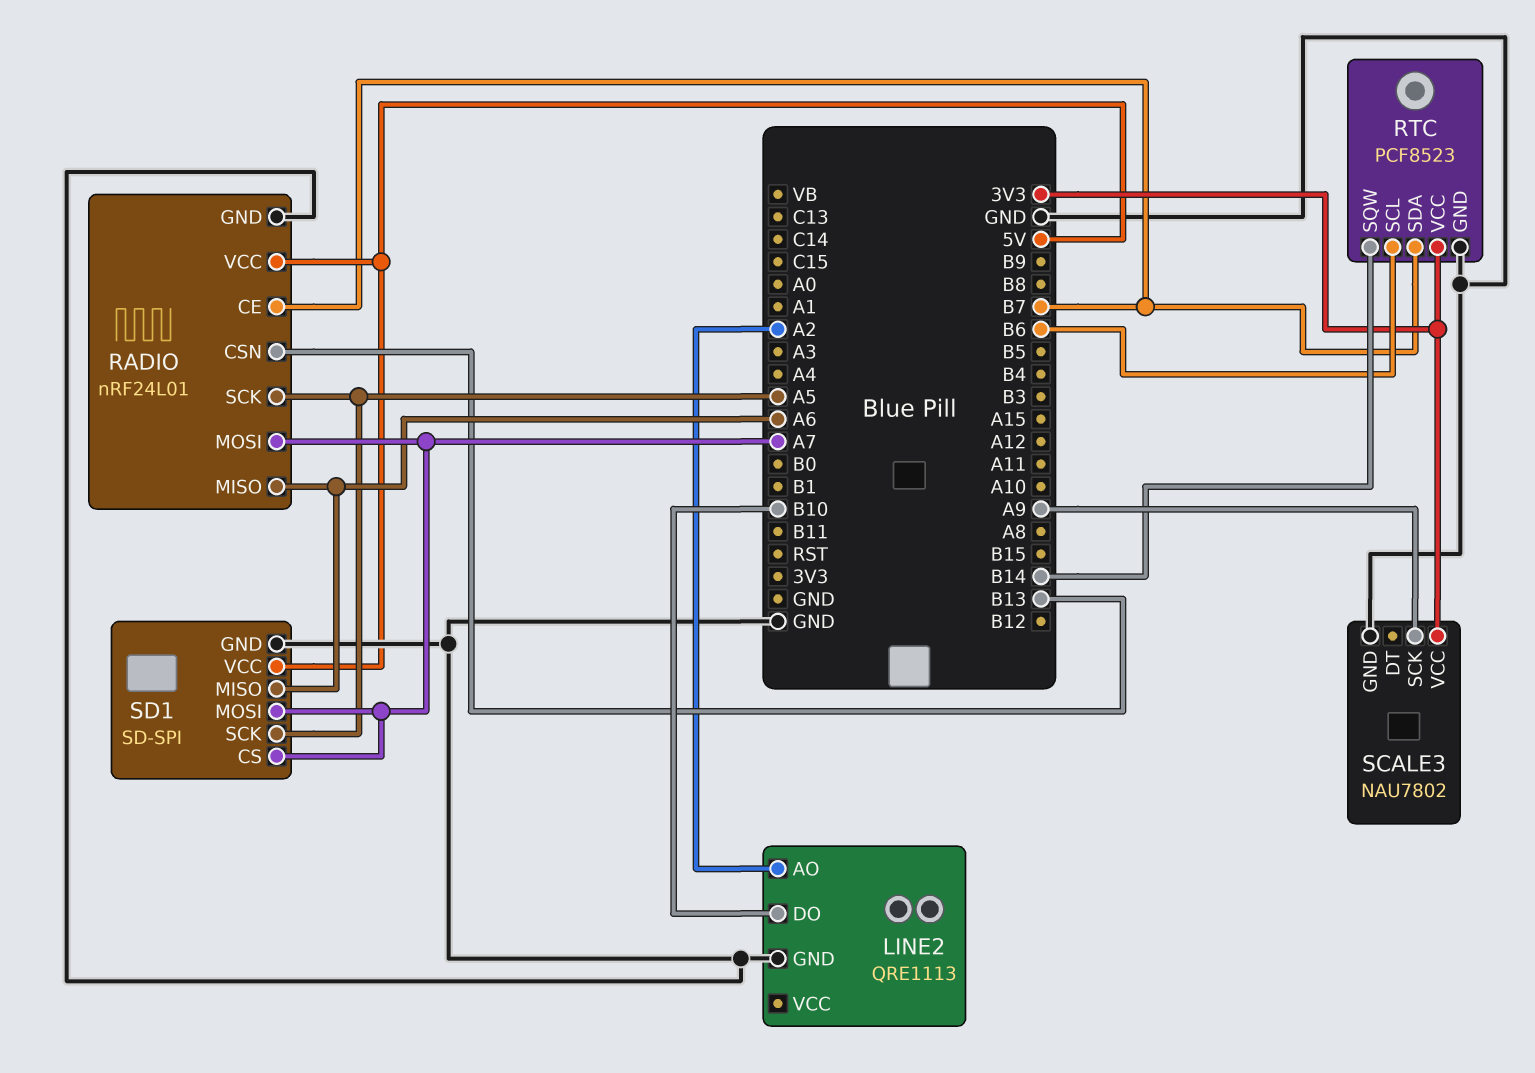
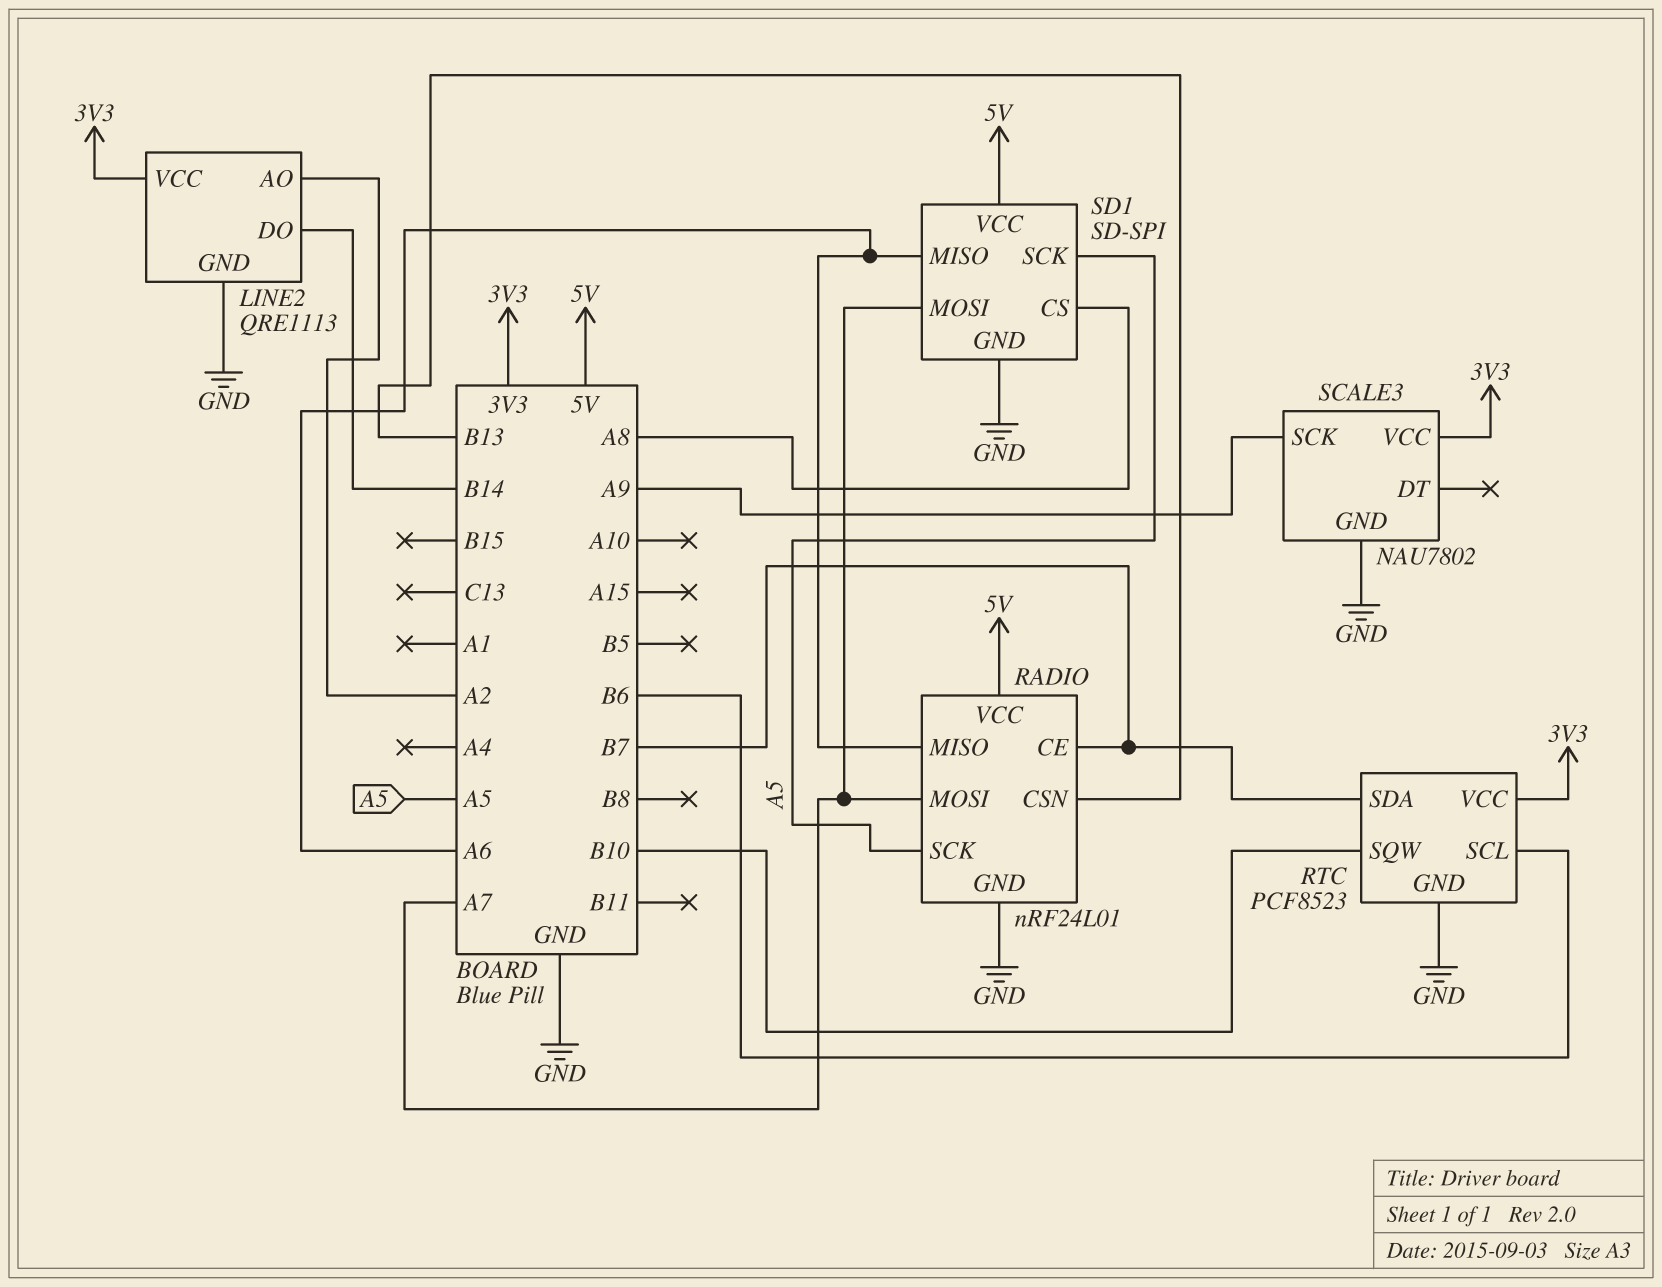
LINE2 pin DO: B10 -> B14
LINE2 pin VCC: none -> 3V3
RTC pin SQW: B14 -> B10
SD1 pin CS: A7 -> A8

